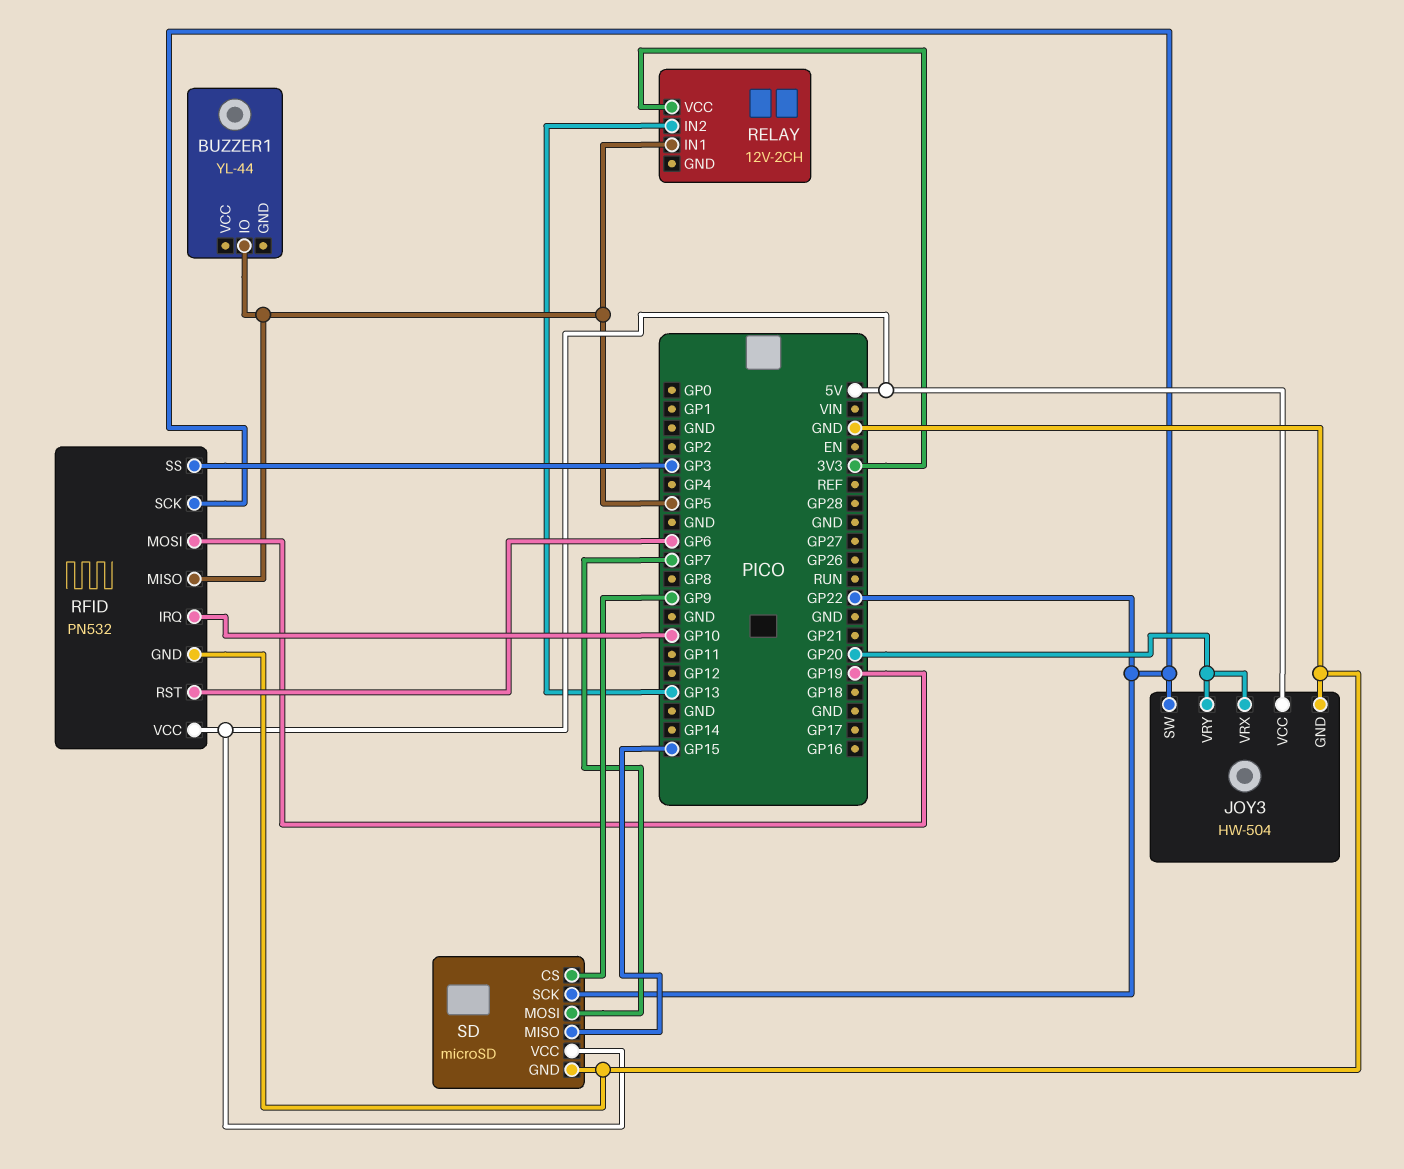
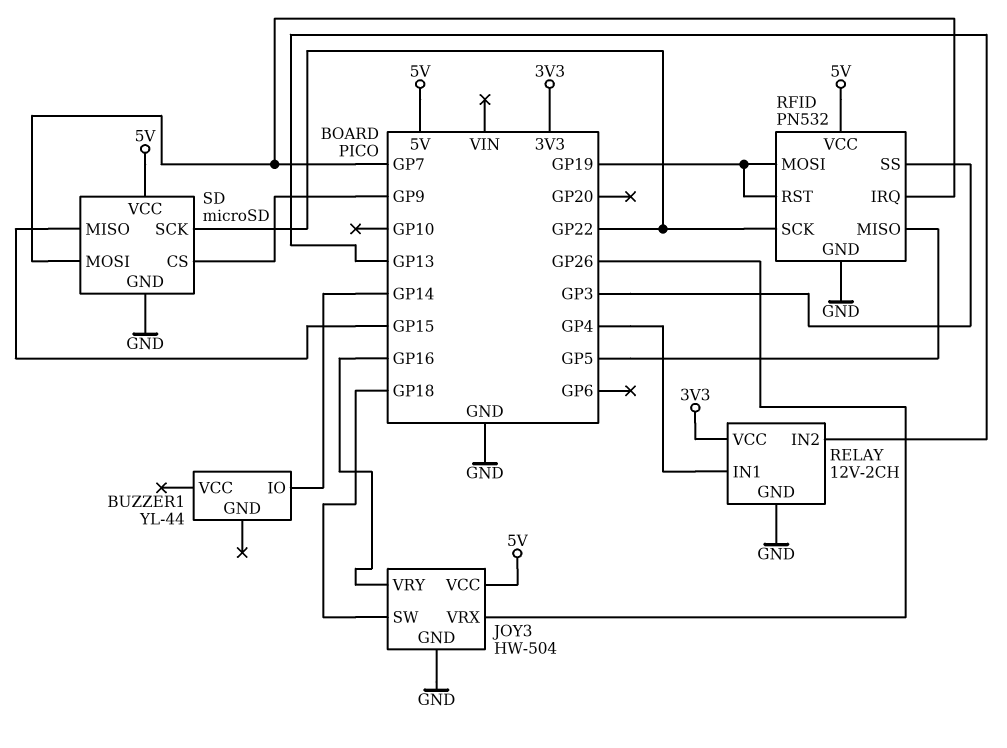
BUZZER1 pin IO: GP5 -> GP14
JOY3 pin SW: GP22 -> GP18
JOY3 pin VRX: GP20 -> GP26
JOY3 pin VRY: GP20 -> GP16
RELAY pin GND: none -> GND
RELAY pin IN1: GP5 -> GP4
RFID pin IRQ: GP10 -> GP7
RFID pin RST: GP6 -> GP19

